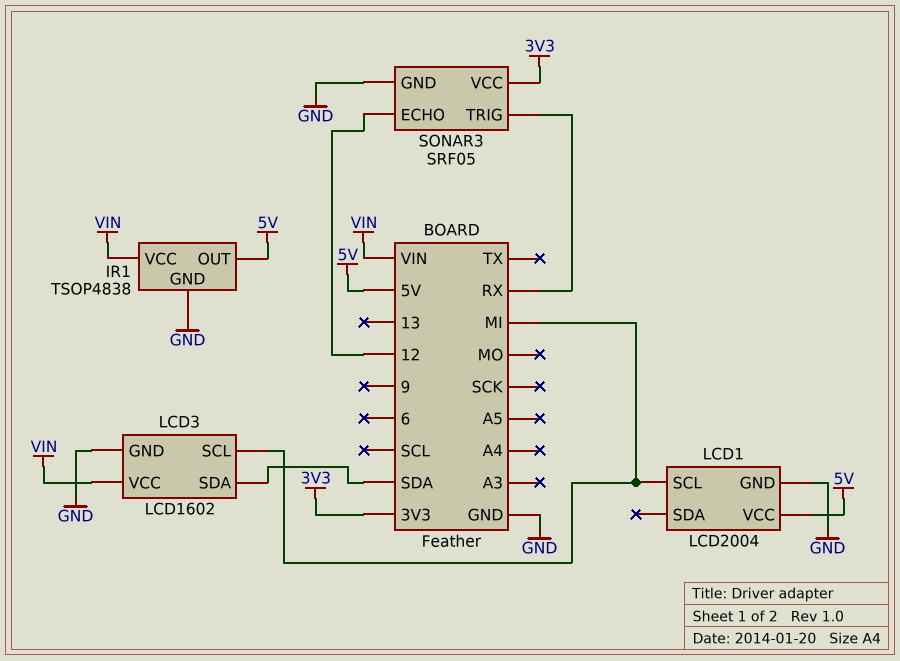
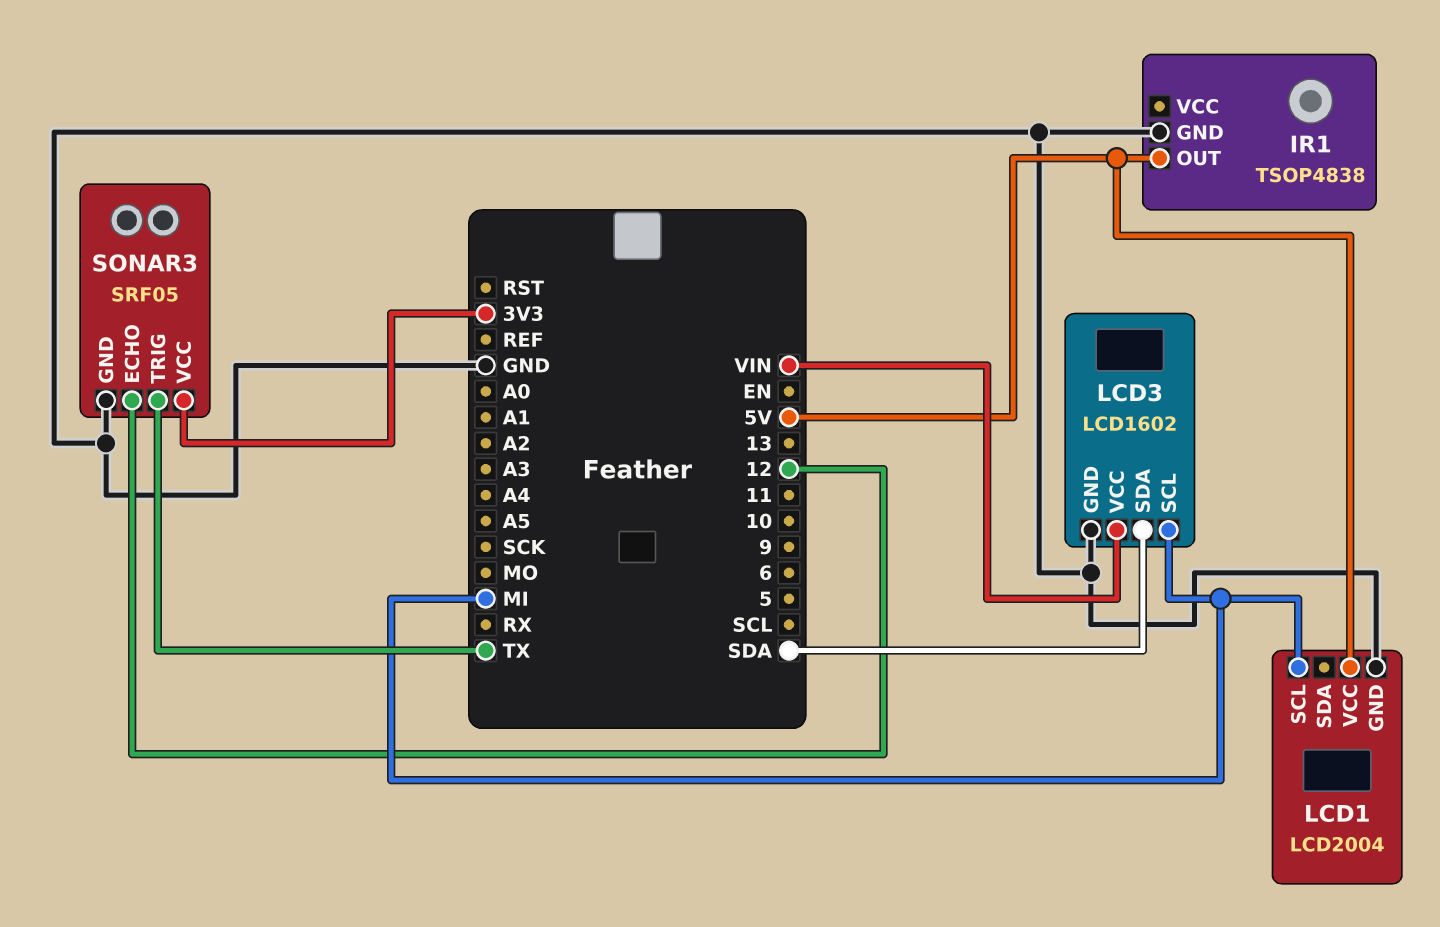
IR1 pin VCC: VIN -> none
SONAR3 pin TRIG: RX -> TX

